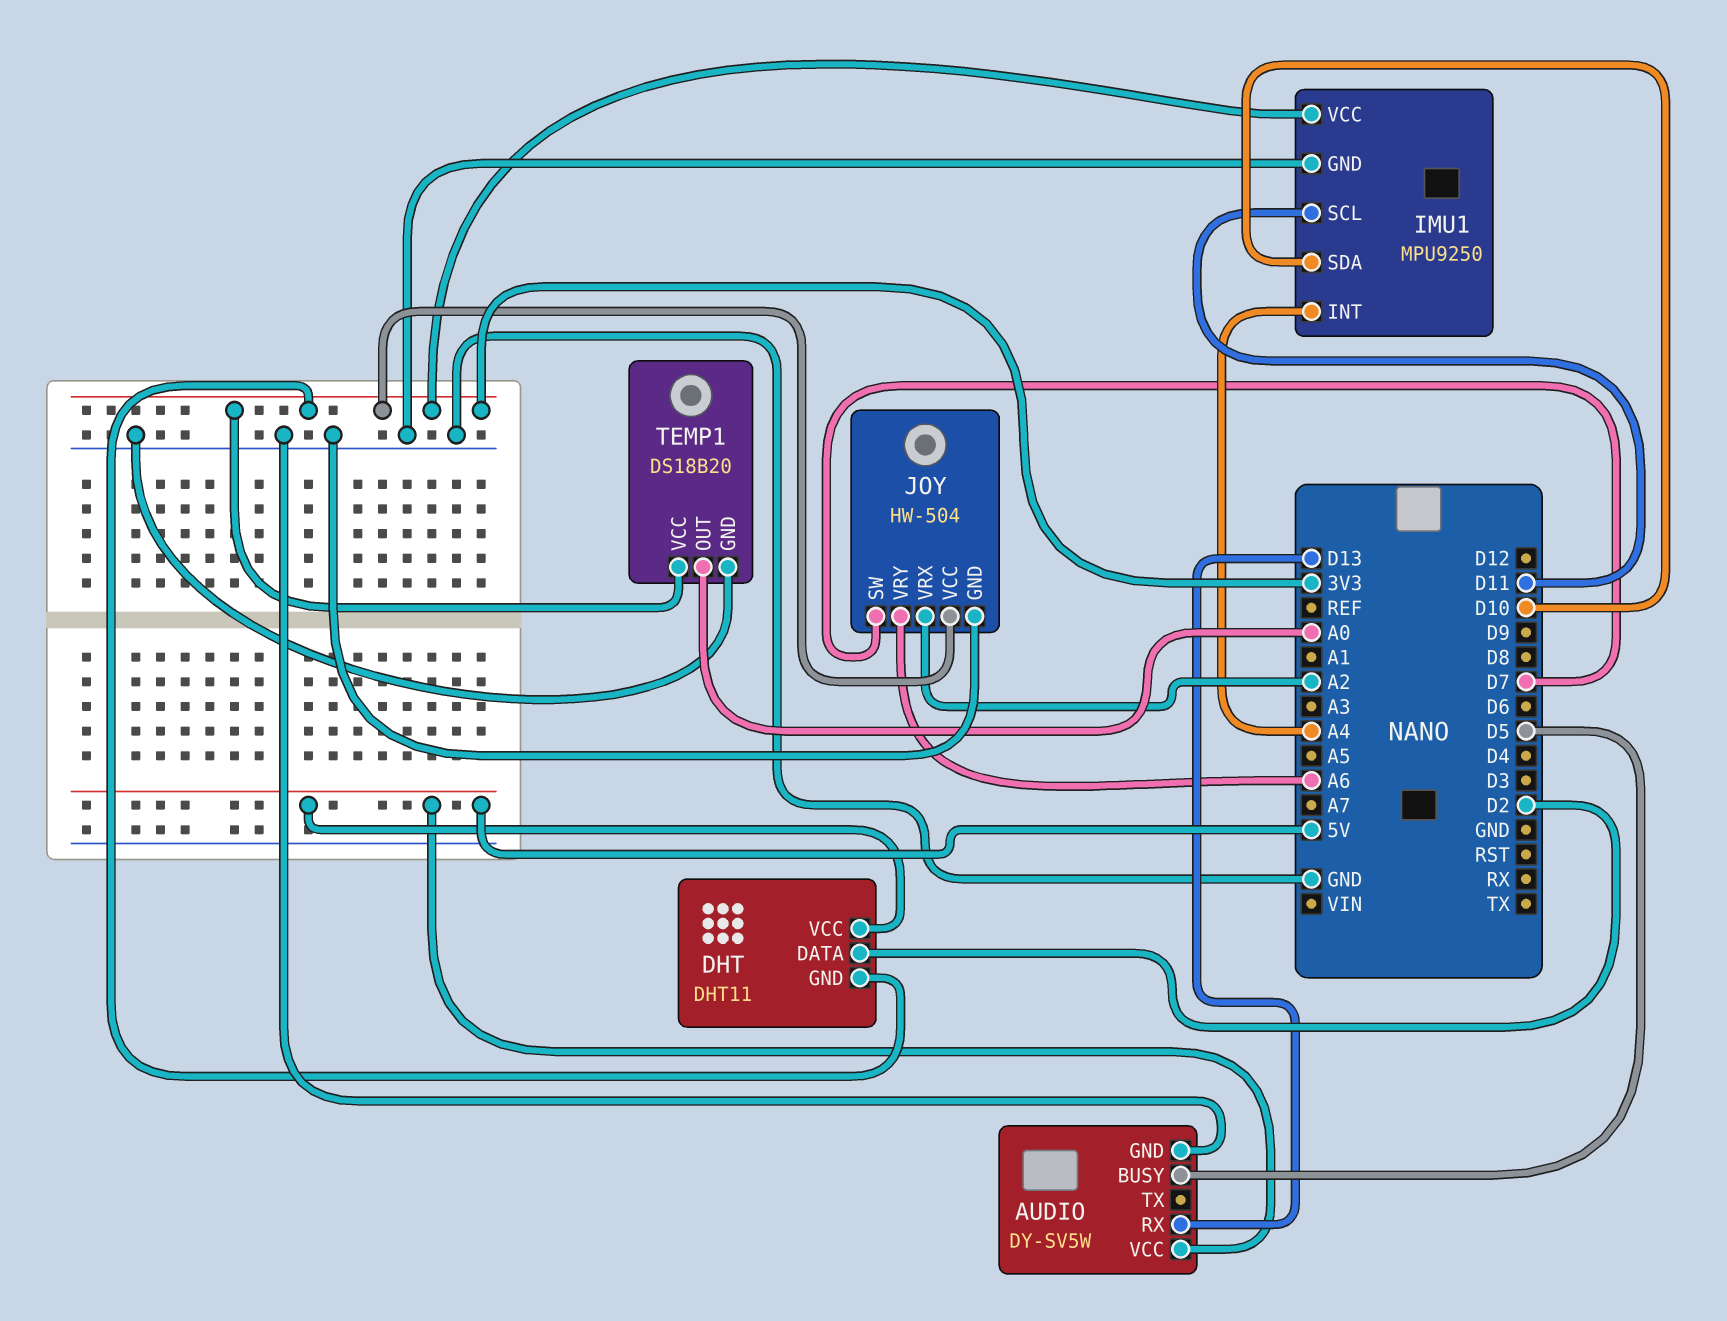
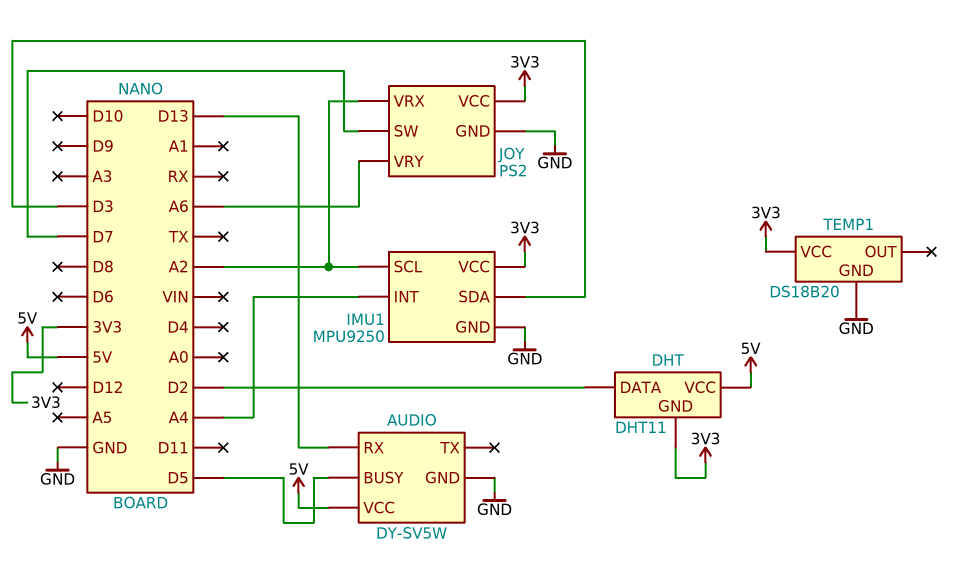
IMU1 pin SCL: D11 -> A2
IMU1 pin SDA: D10 -> D3
JOY: HW-504 -> PS2
TEMP1 pin OUT: A0 -> none

